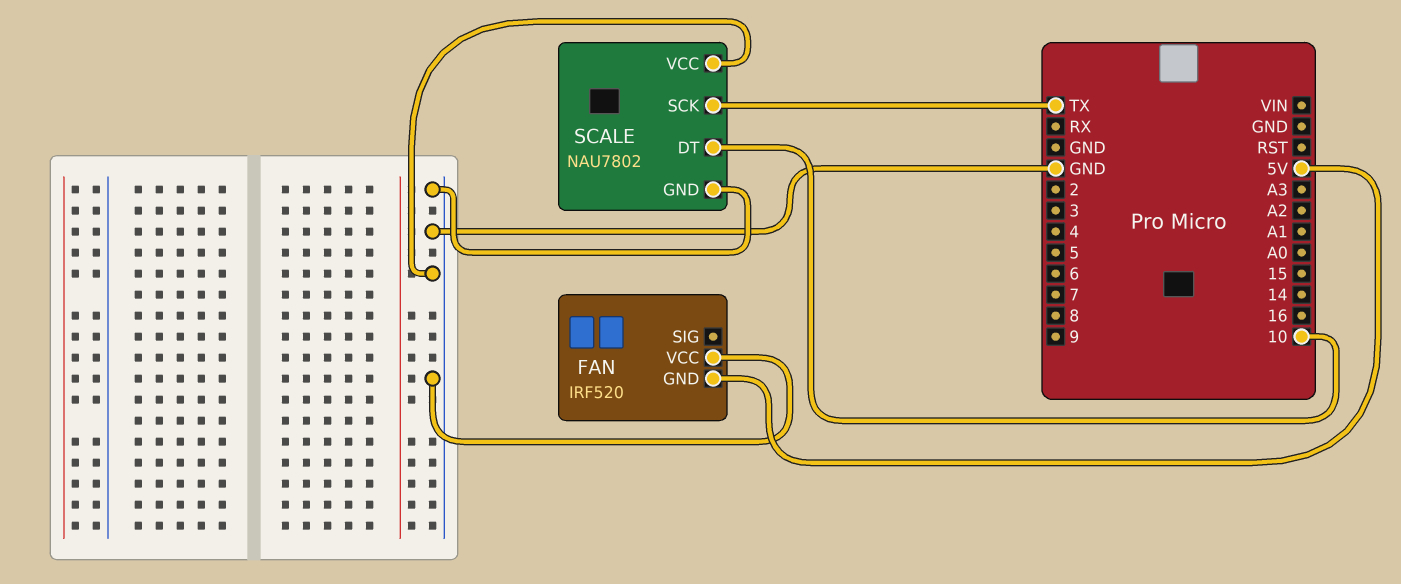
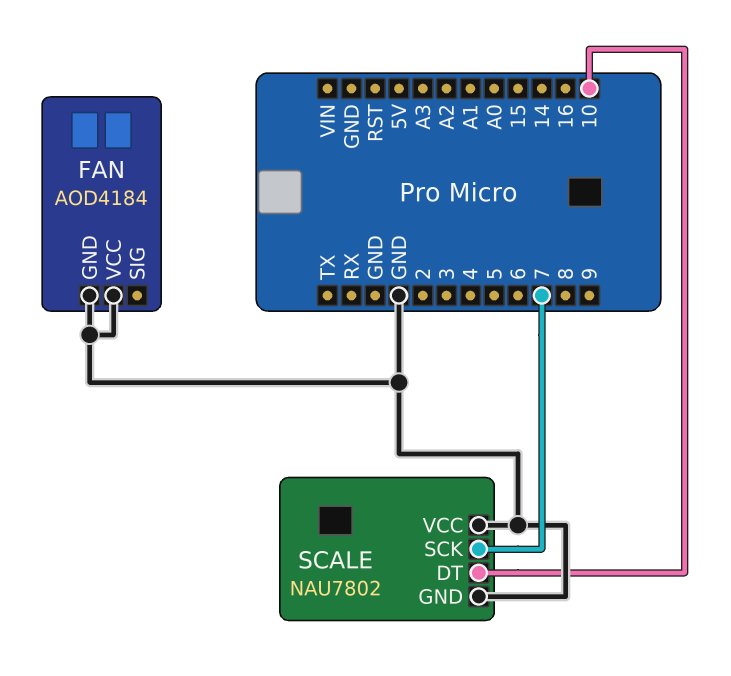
FAN: IRF520 -> AOD4184
FAN pin GND: 5V -> GND
SCALE pin SCK: TX -> 7

